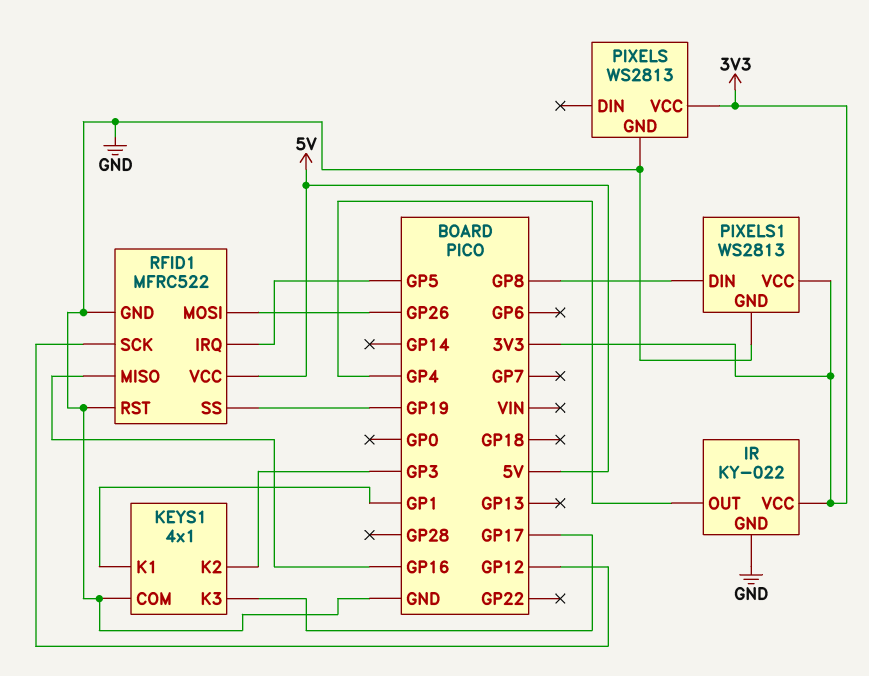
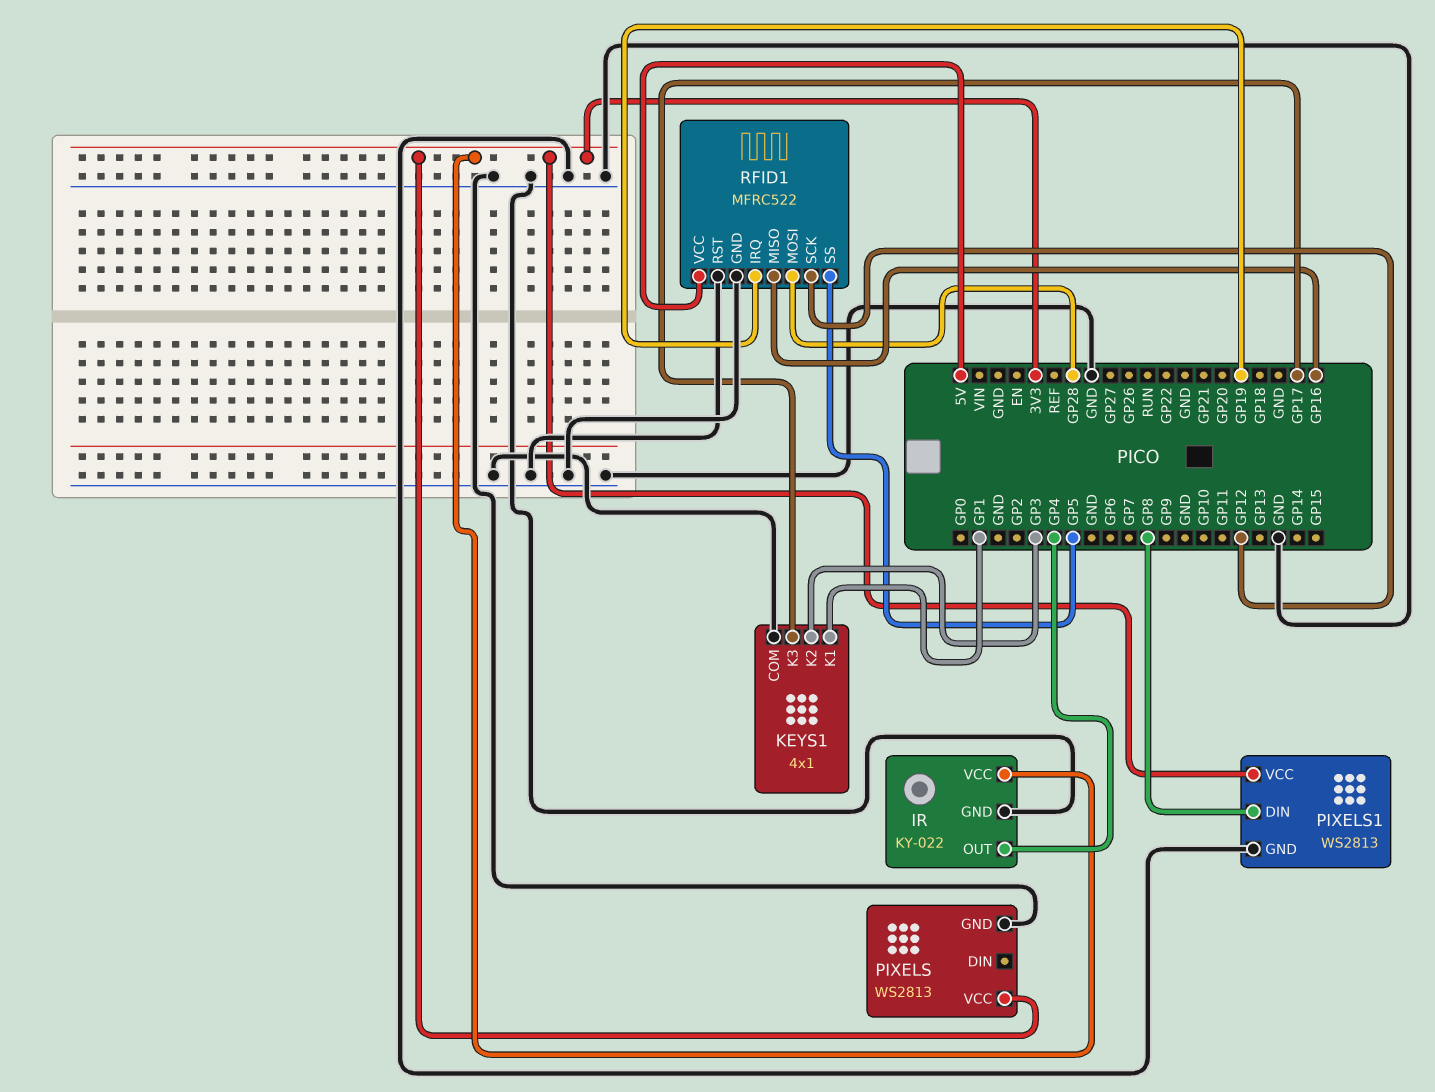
RFID1 pin IRQ: GP5 -> GP19
RFID1 pin MOSI: GP26 -> GP28
RFID1 pin SS: GP19 -> GP5

